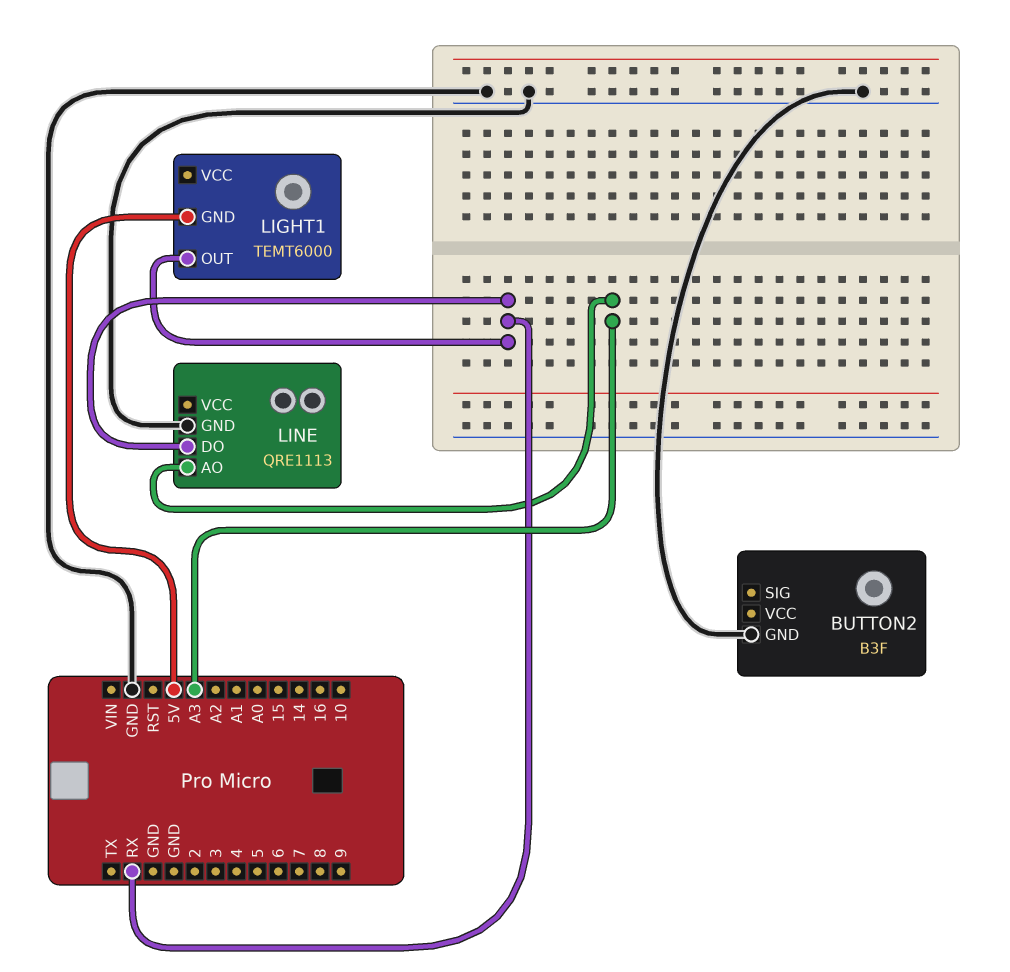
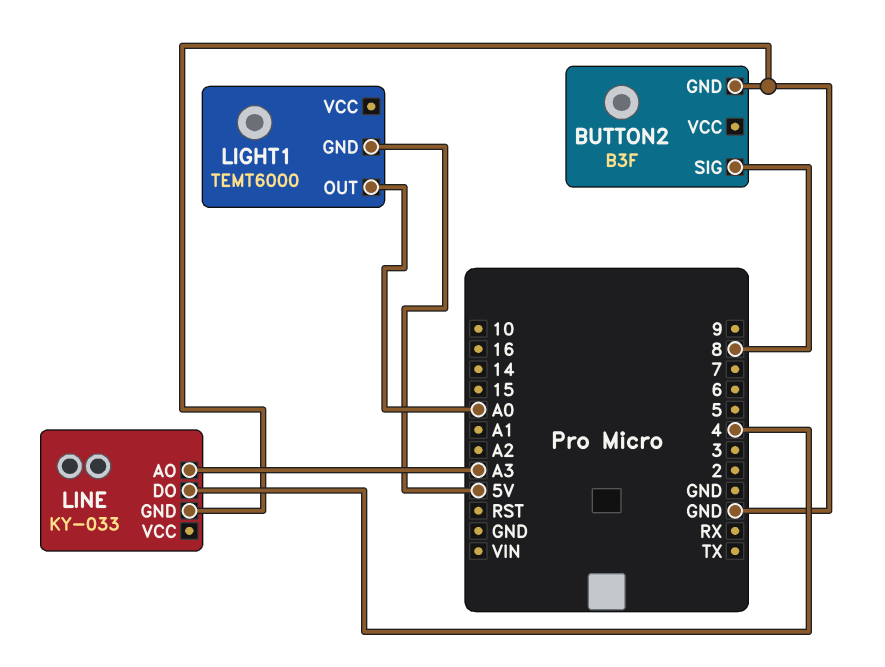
BUTTON2 pin SIG: none -> 8
LIGHT1 pin OUT: RX -> A0
LINE: QRE1113 -> KY-033
LINE pin DO: RX -> 4

